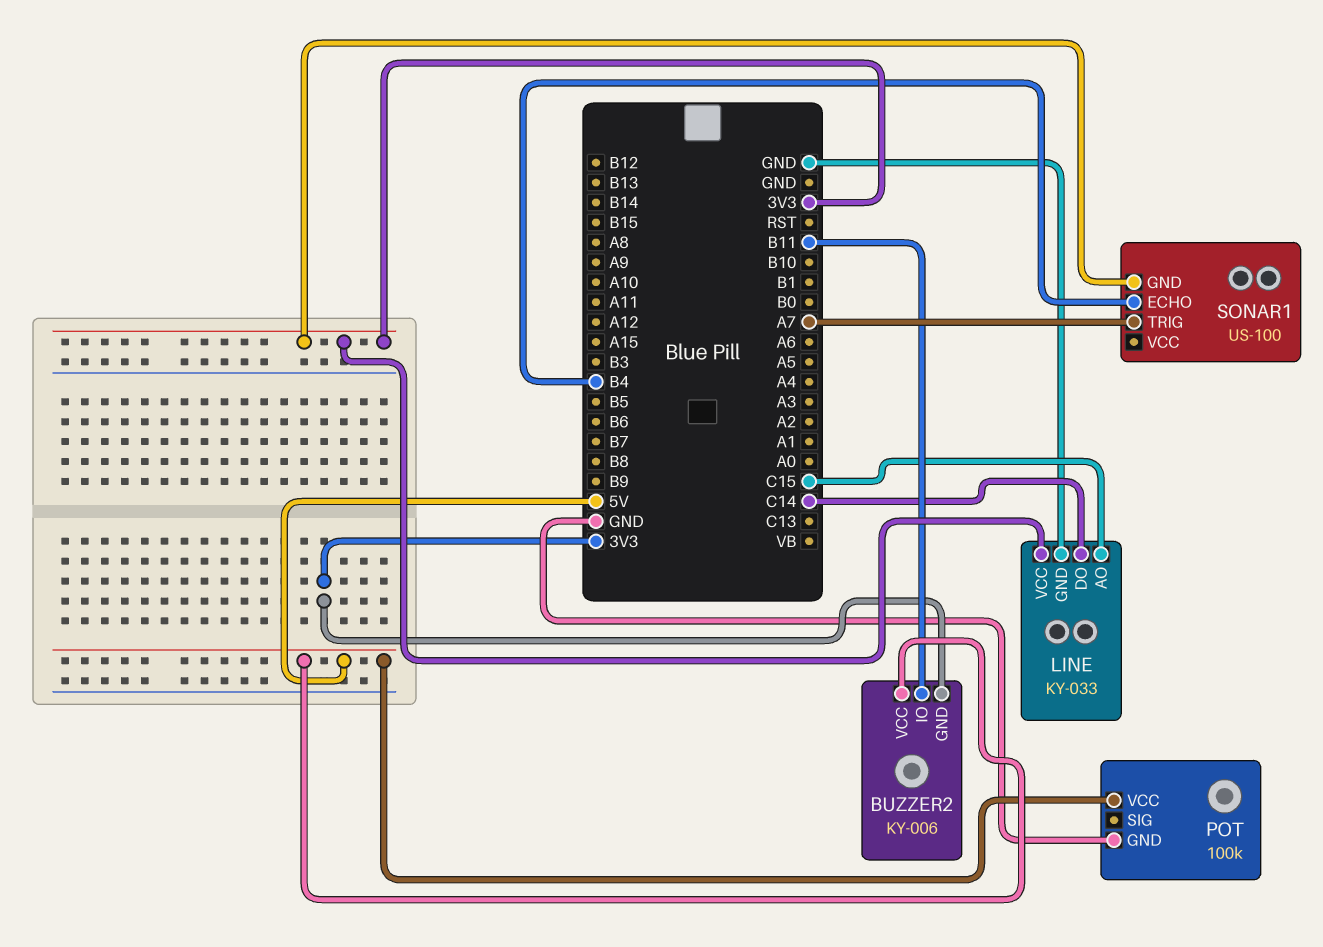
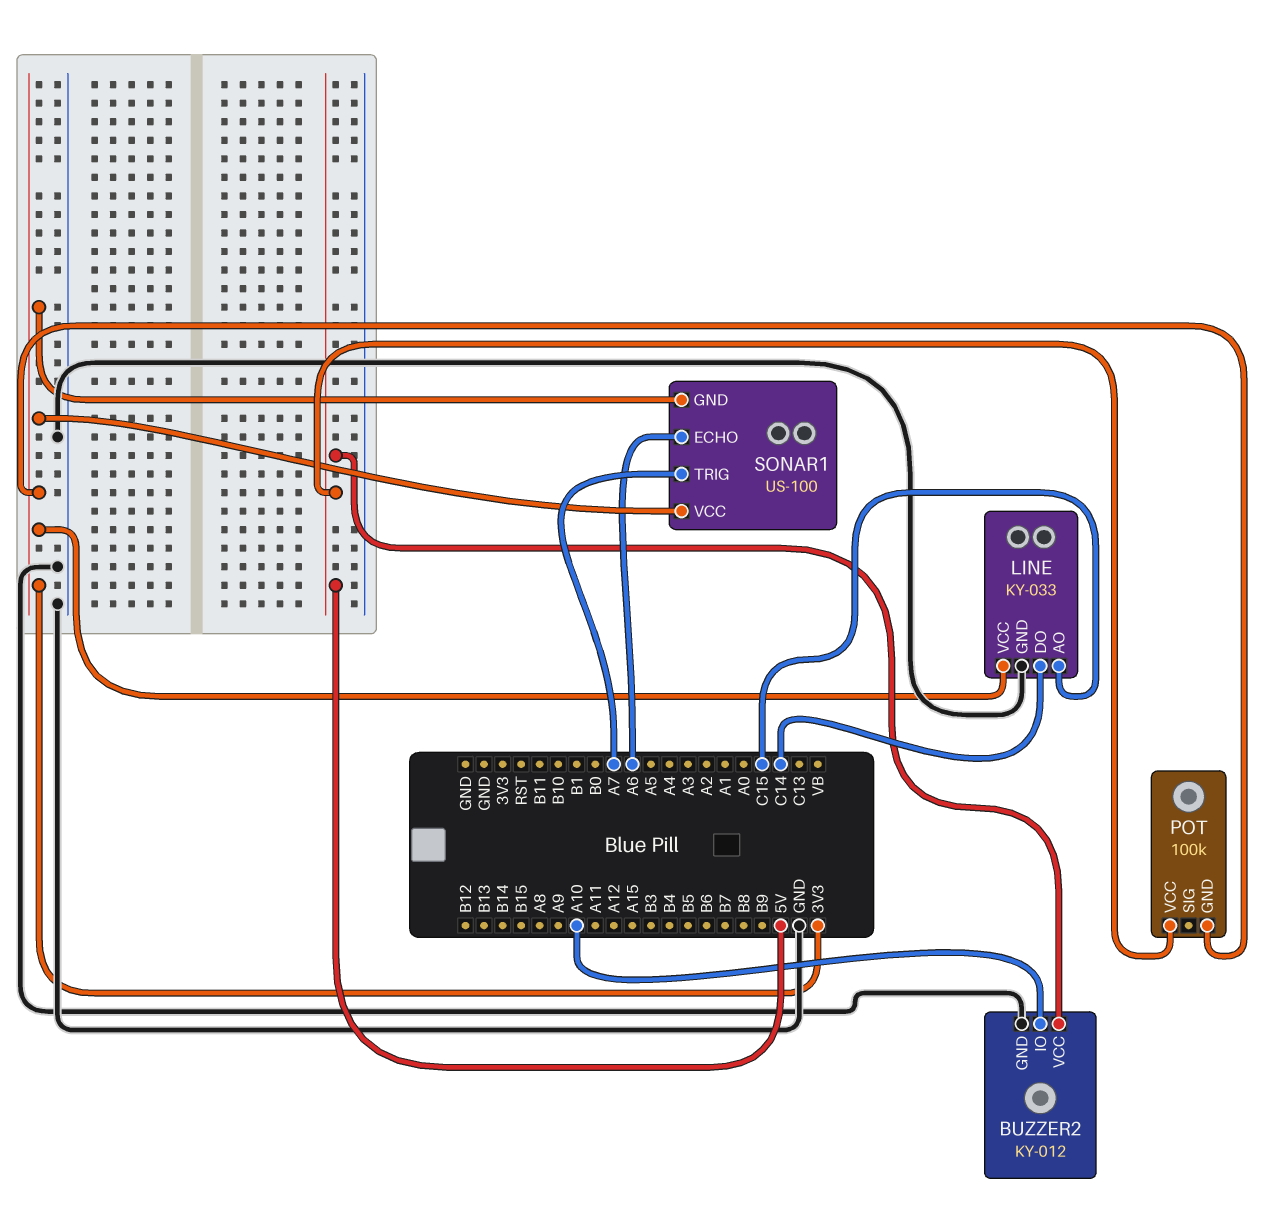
BUZZER2: KY-006 -> KY-012
BUZZER2 pin GND: 3V3 -> GND
BUZZER2 pin IO: B11 -> A10
POT pin GND: GND -> 3V3
SONAR1 pin ECHO: B4 -> A6
SONAR1 pin VCC: none -> 3V3

